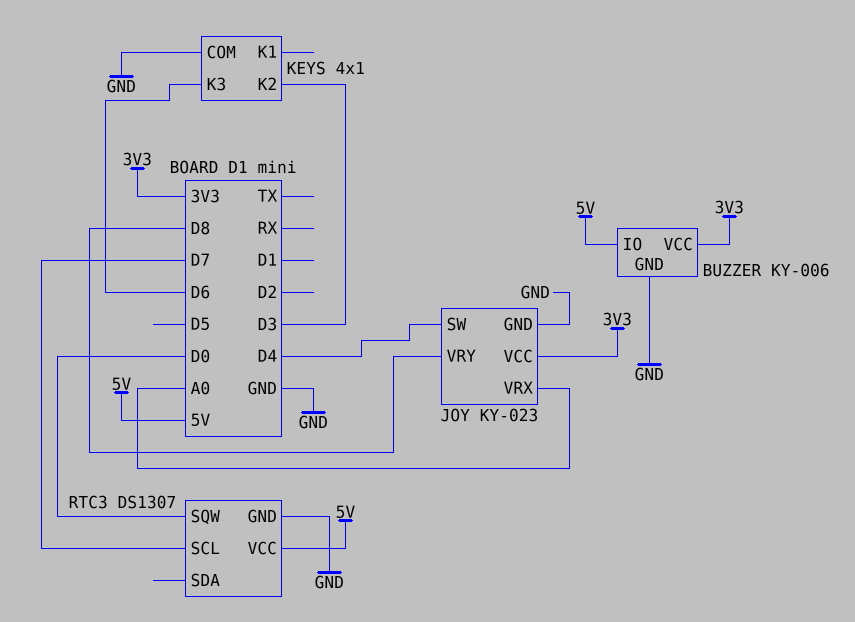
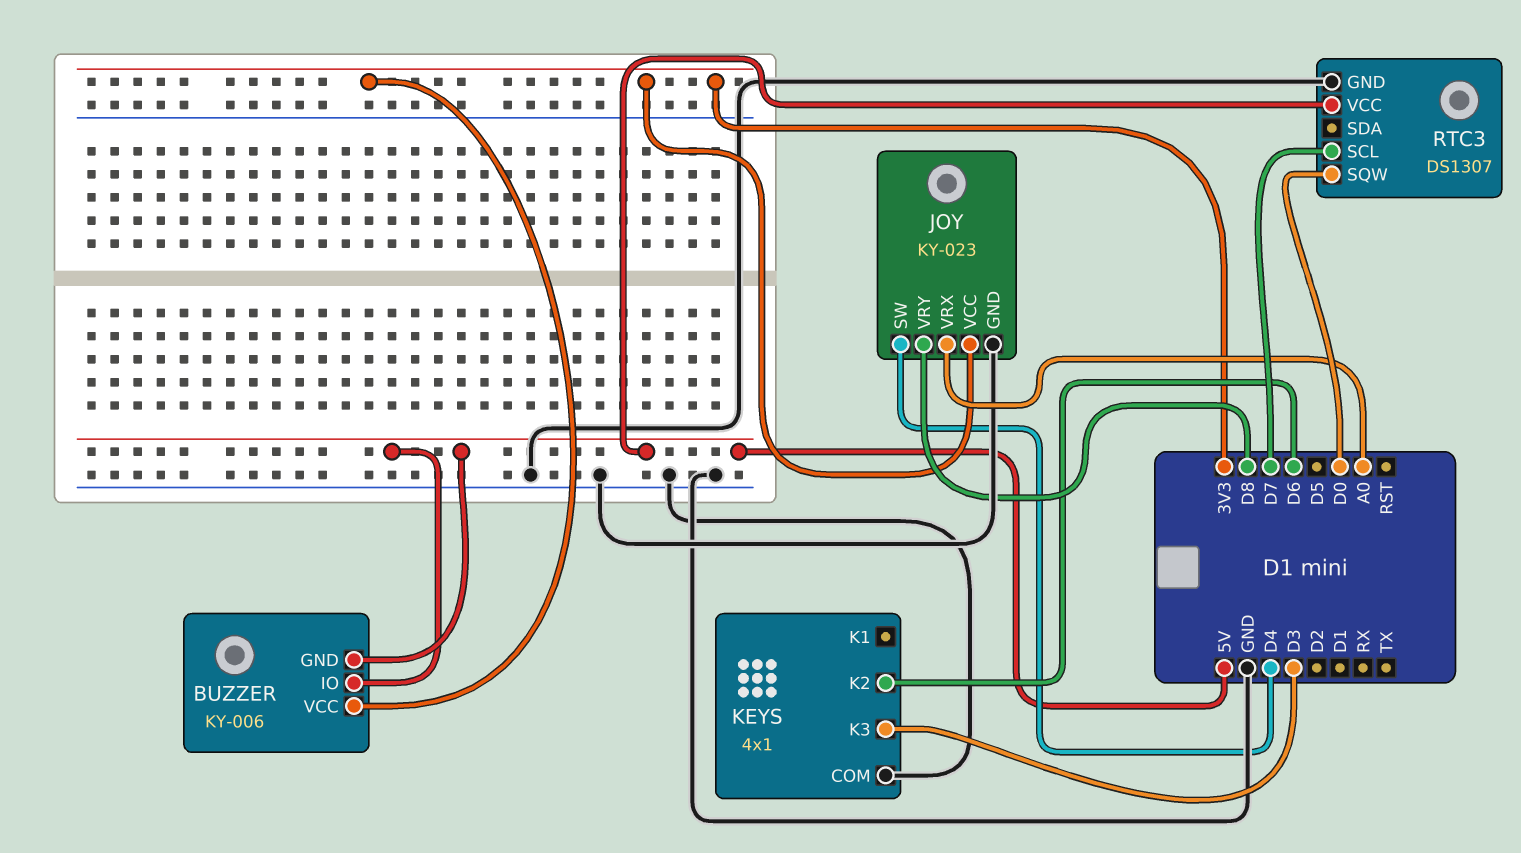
BUZZER pin GND: GND -> 5V
KEYS pin K2: D3 -> D6
KEYS pin K3: D6 -> D3

